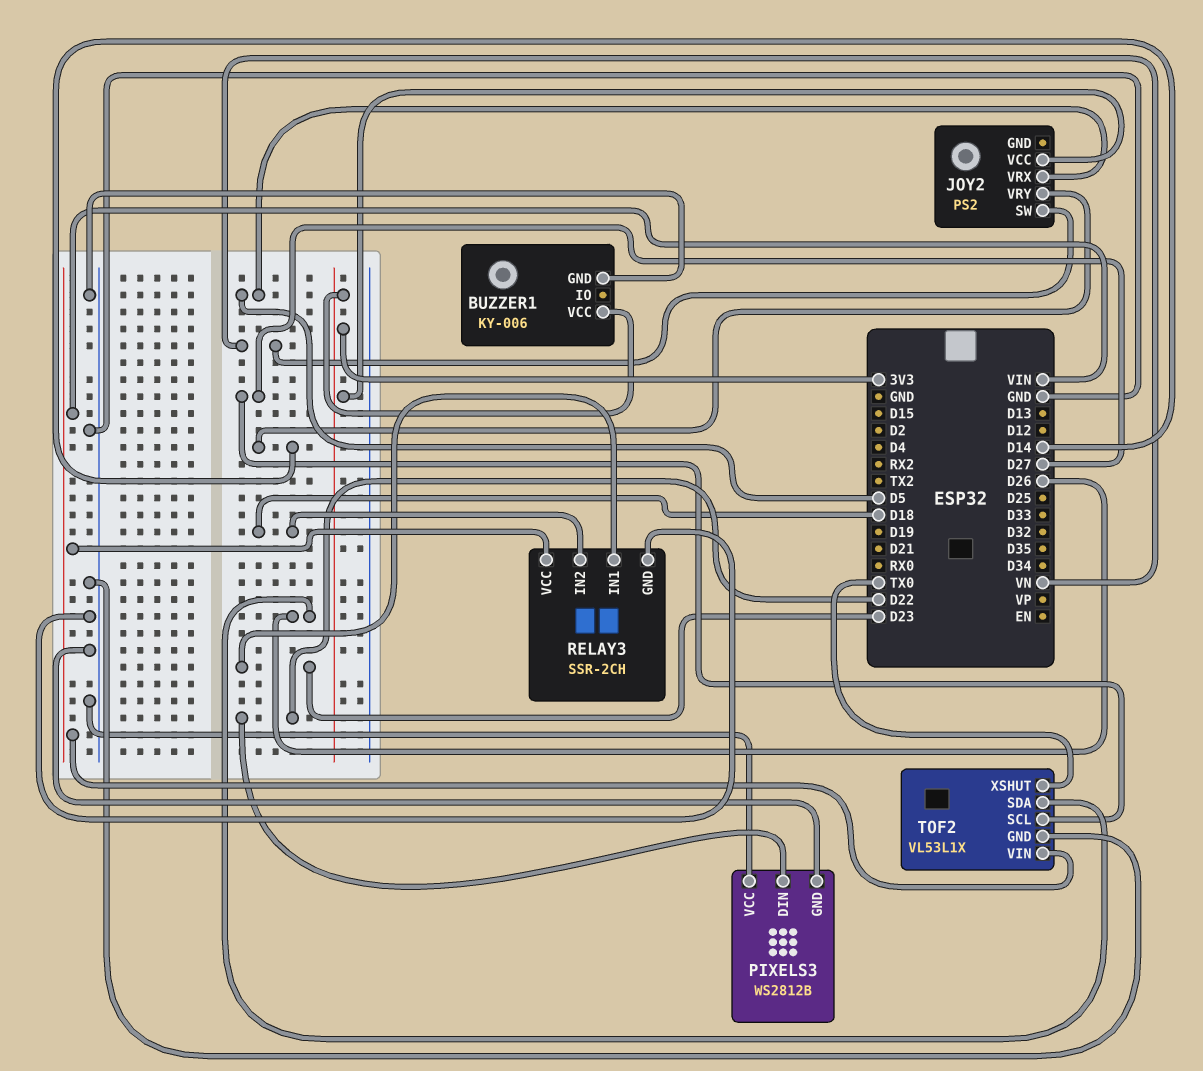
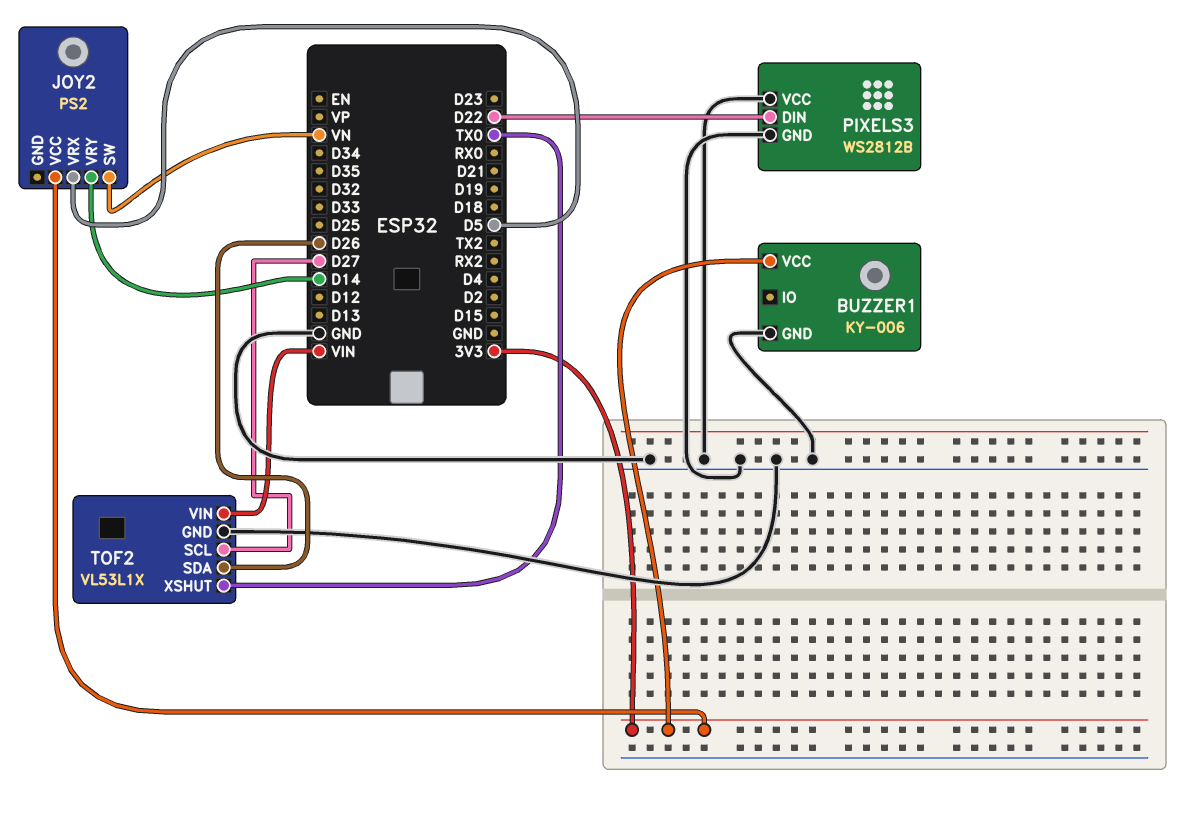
RELAY3: SSR-2CH -> none
RELAY3 pin GND: GND -> none
RELAY3 pin IN1: D23 -> none
RELAY3 pin IN2: D18 -> none
RELAY3 pin VCC: VIN -> none

